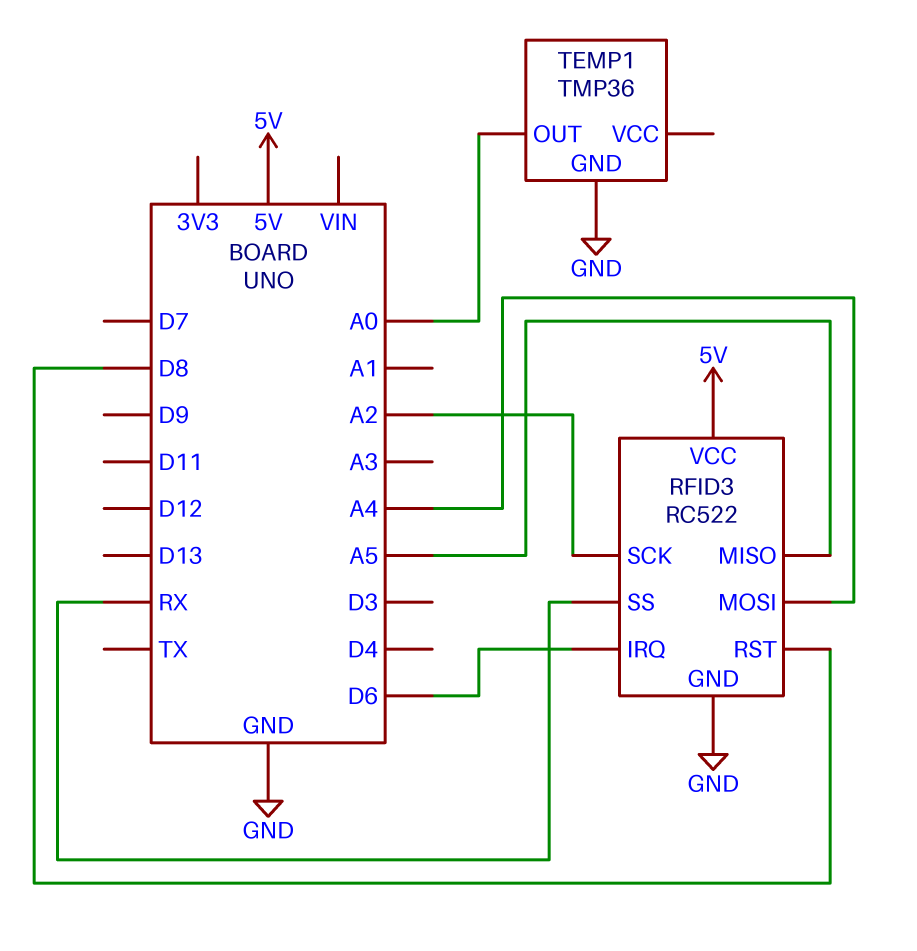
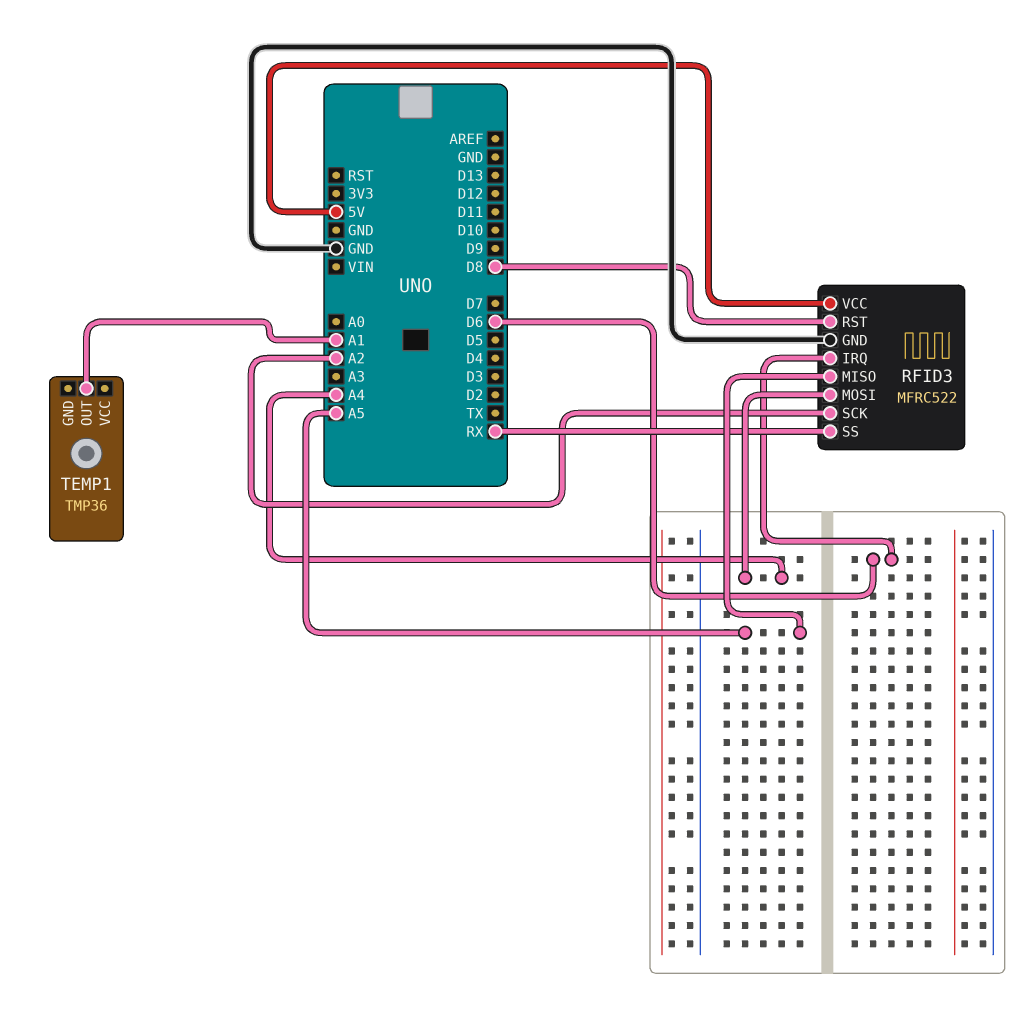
RFID3: RC522 -> MFRC522
TEMP1 pin GND: GND -> none
TEMP1 pin OUT: A0 -> A1

